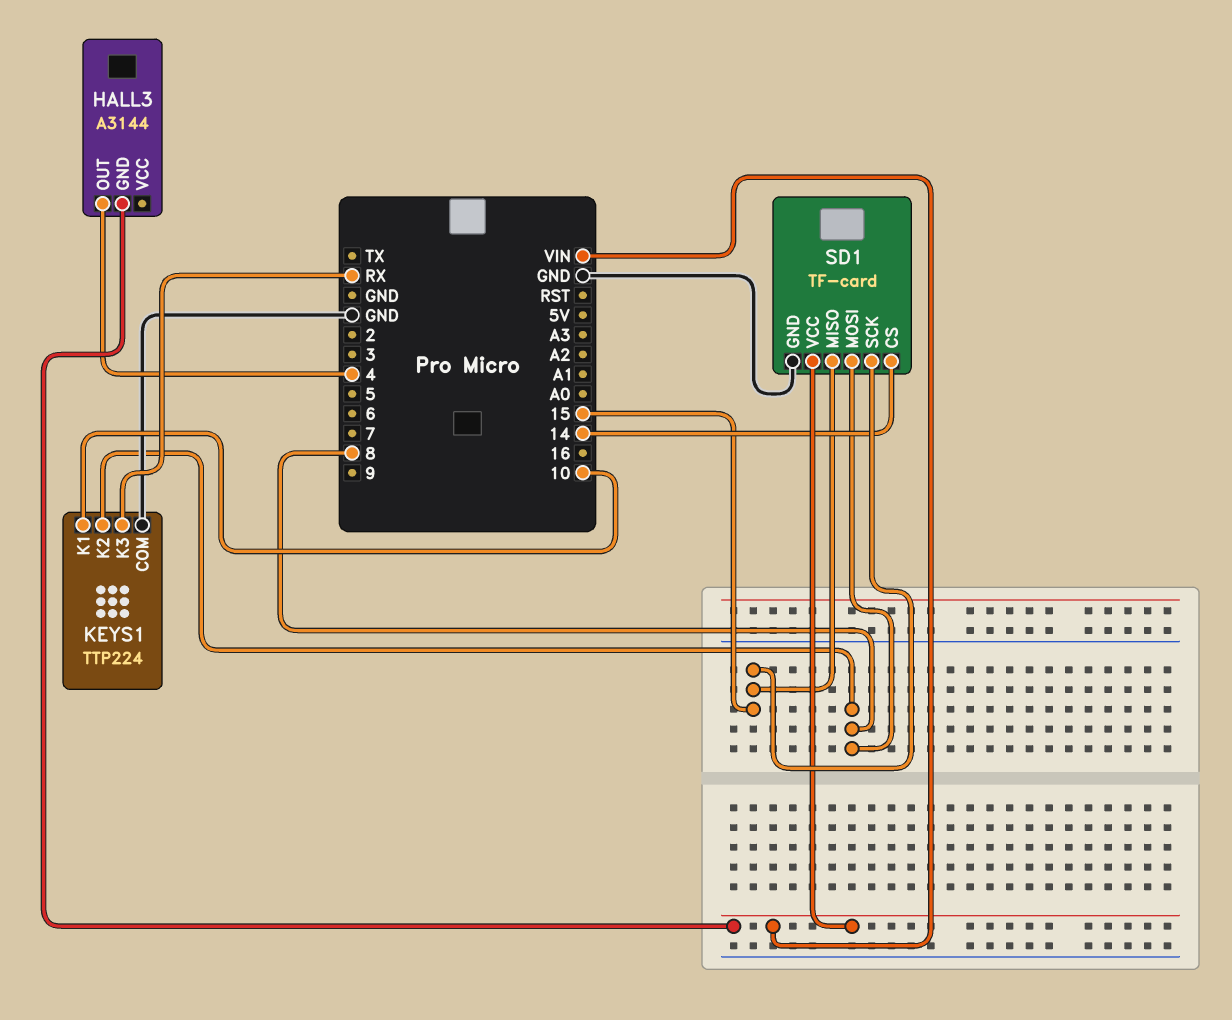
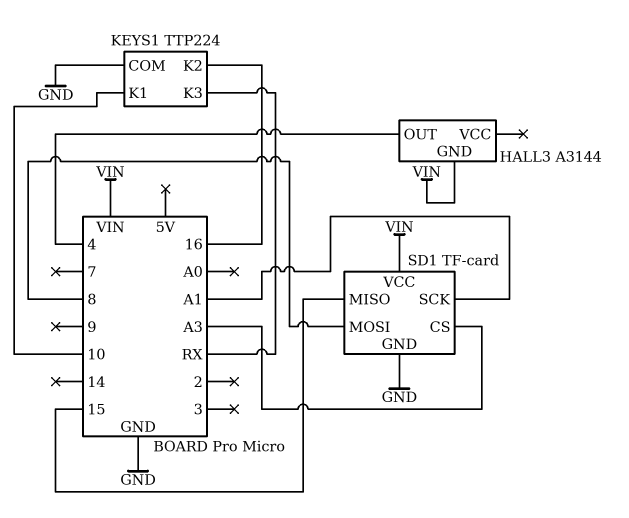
KEYS1 pin K2: 8 -> 16
SD1 pin CS: 14 -> A3
SD1 pin SCK: 15 -> A1

